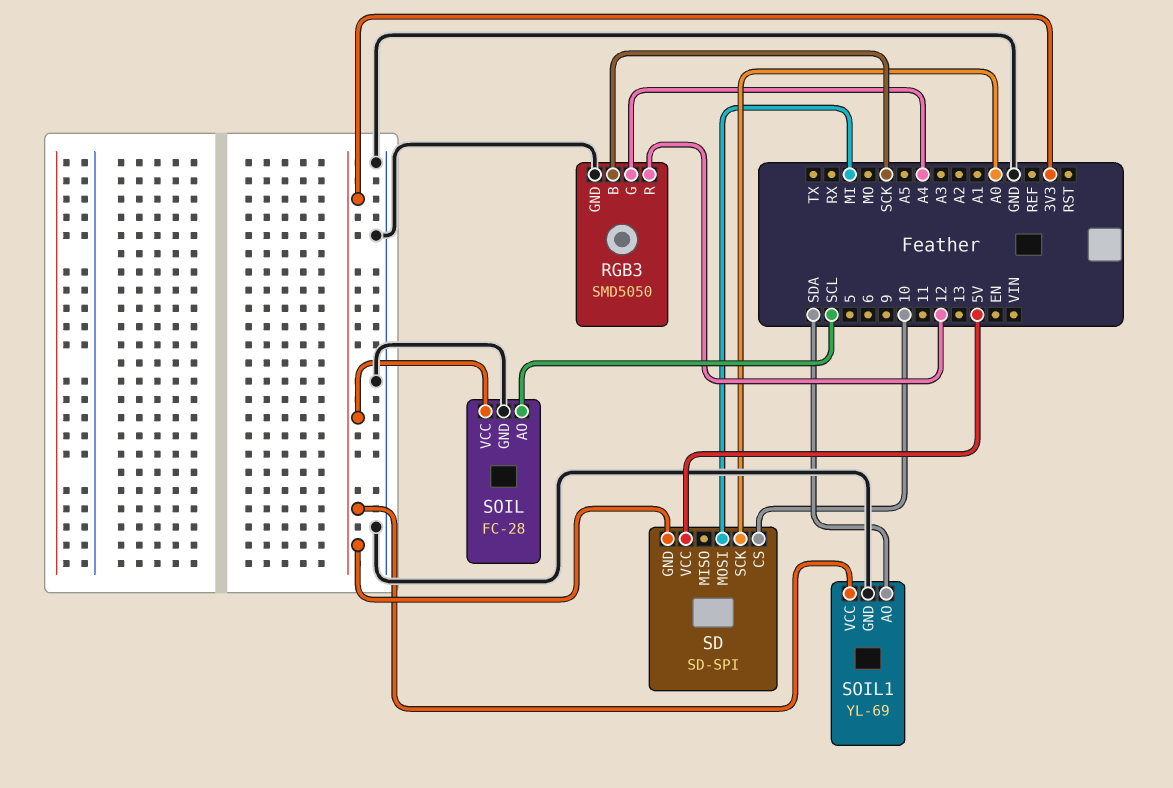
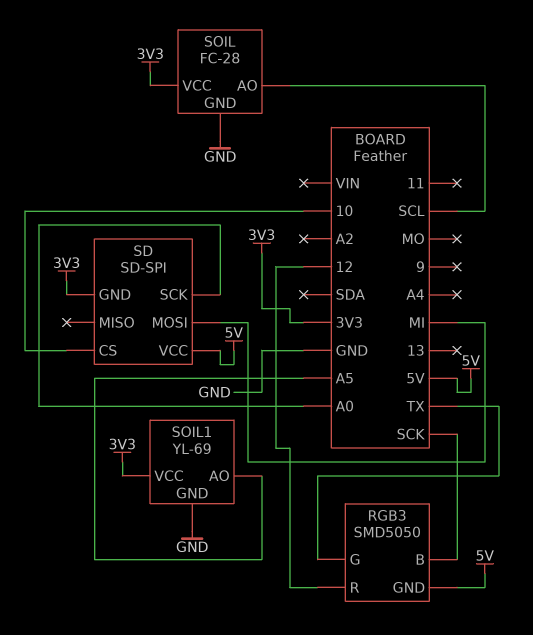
RGB3 pin G: A4 -> TX
RGB3 pin GND: GND -> 5V
SOIL1 pin AO: SDA -> A5

